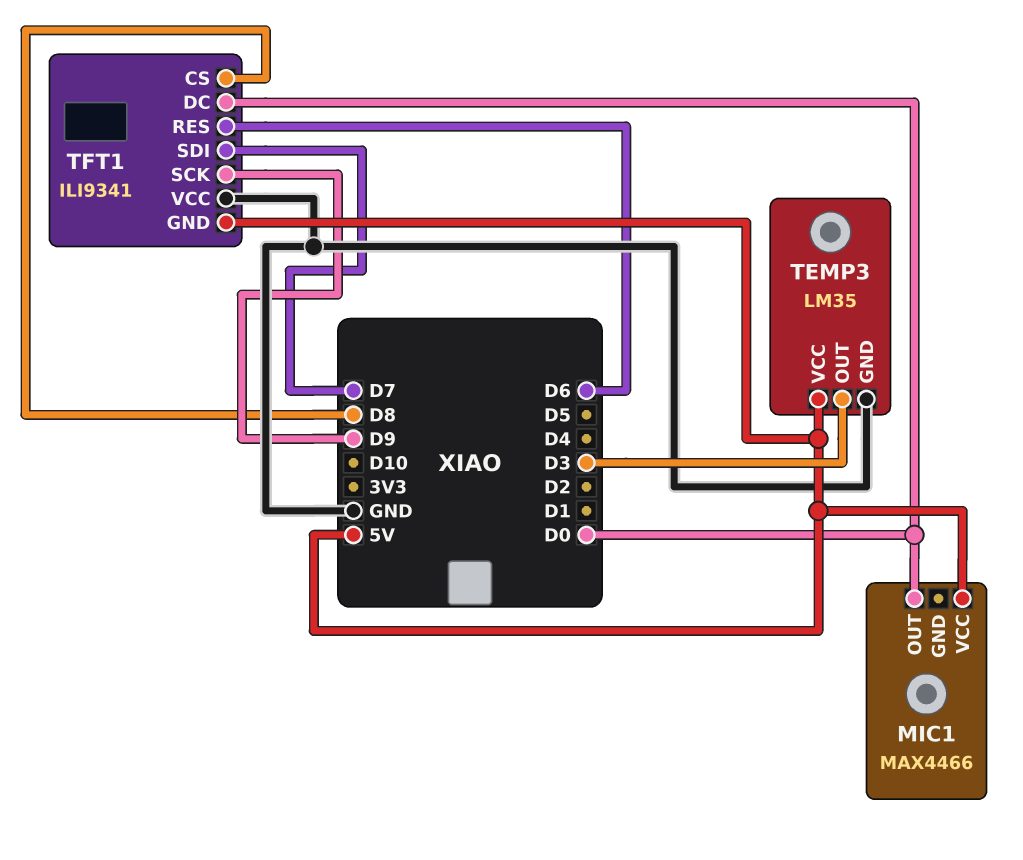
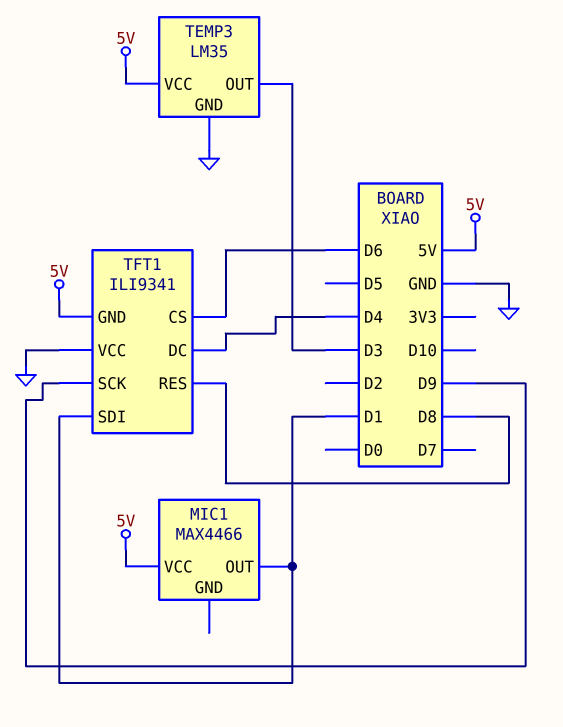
MIC1 pin OUT: D0 -> D1
TFT1 pin CS: D8 -> D6
TFT1 pin DC: D0 -> D4
TFT1 pin RES: D6 -> D8
TFT1 pin SDI: D7 -> D1

